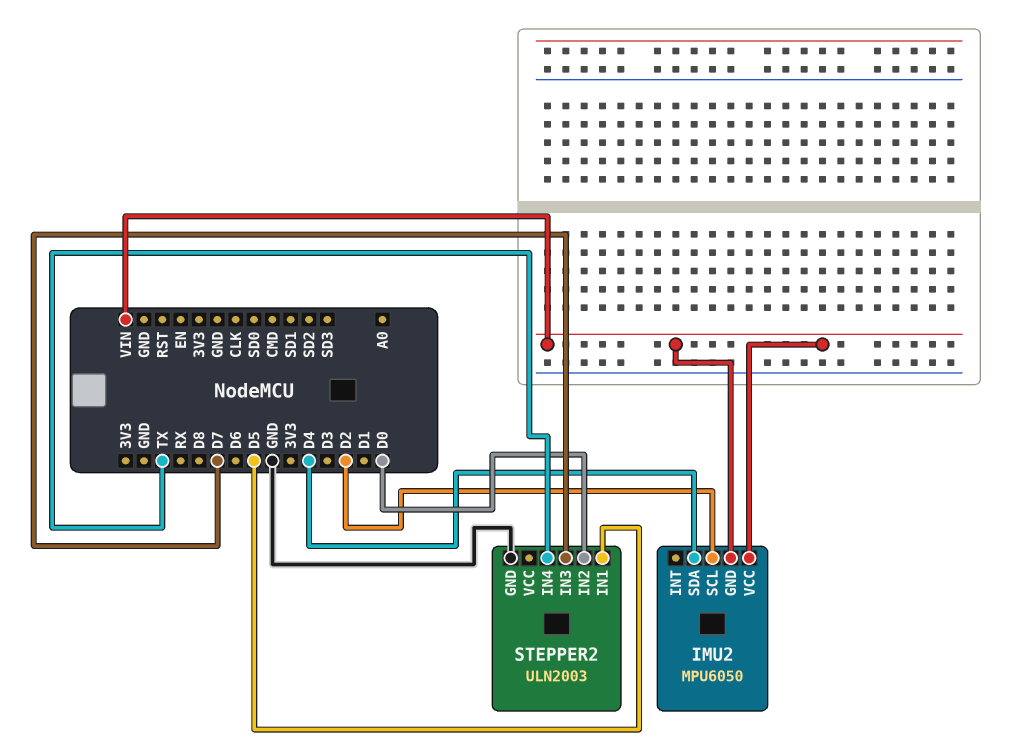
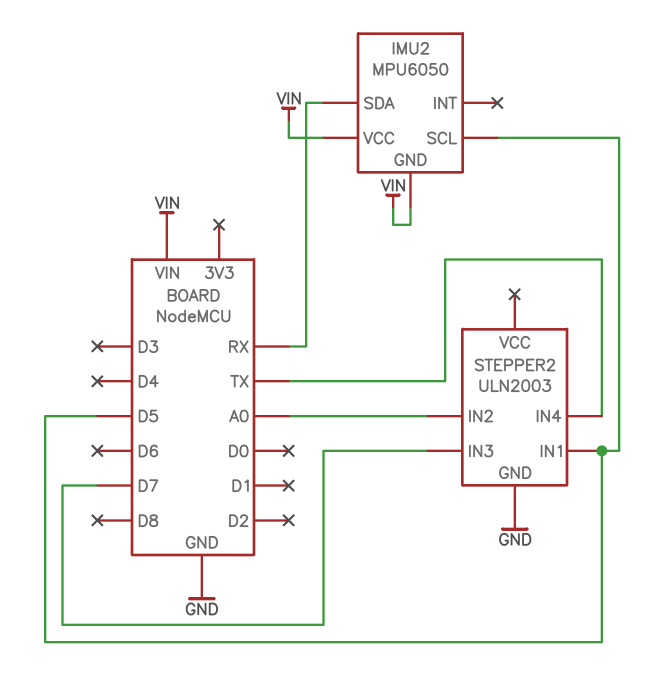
IMU2 pin SCL: D2 -> D5
IMU2 pin SDA: D4 -> RX
STEPPER2 pin IN2: D0 -> A0

